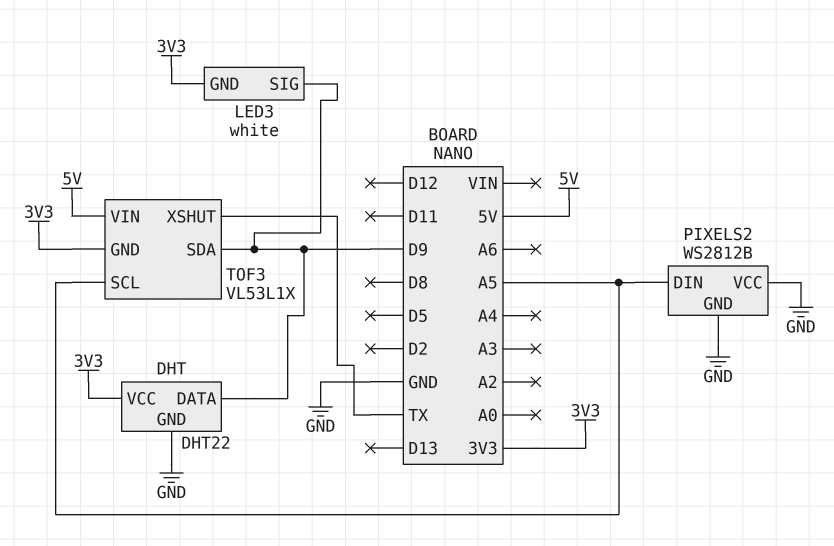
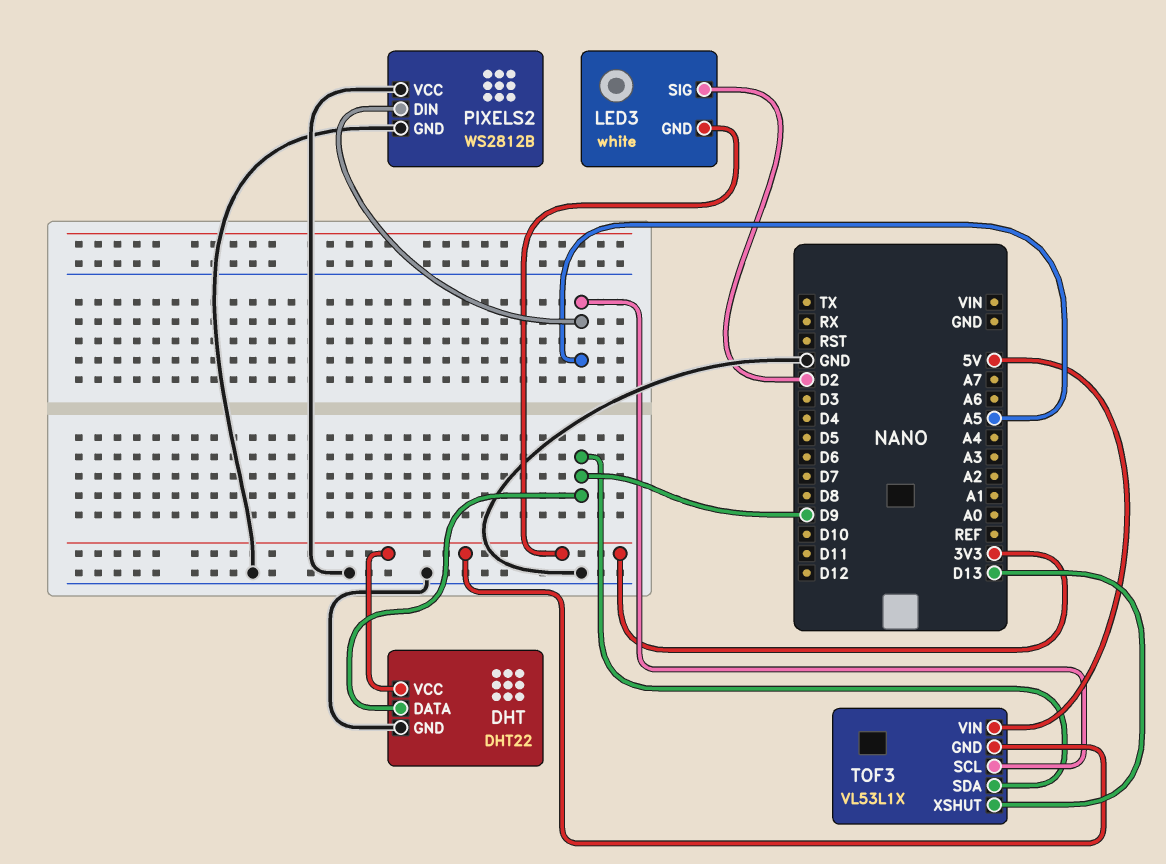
LED3 pin SIG: D9 -> D2
TOF3 pin XSHUT: TX -> D13

